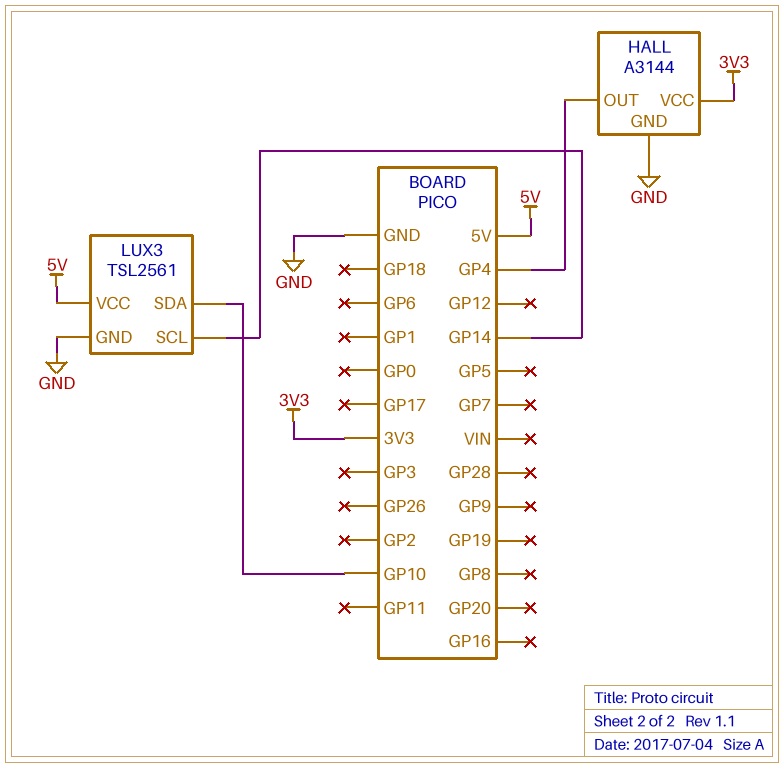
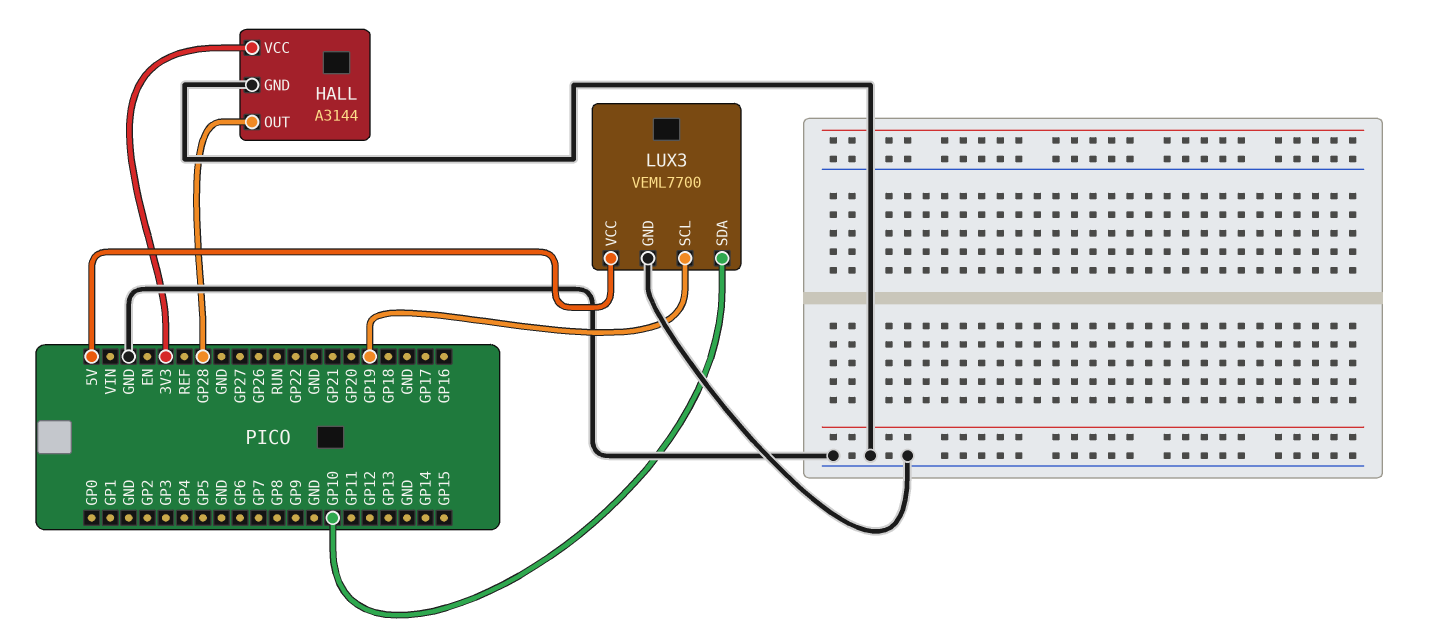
HALL pin OUT: GP4 -> GP28
LUX3: TSL2561 -> VEML7700
LUX3 pin SCL: GP14 -> GP19

